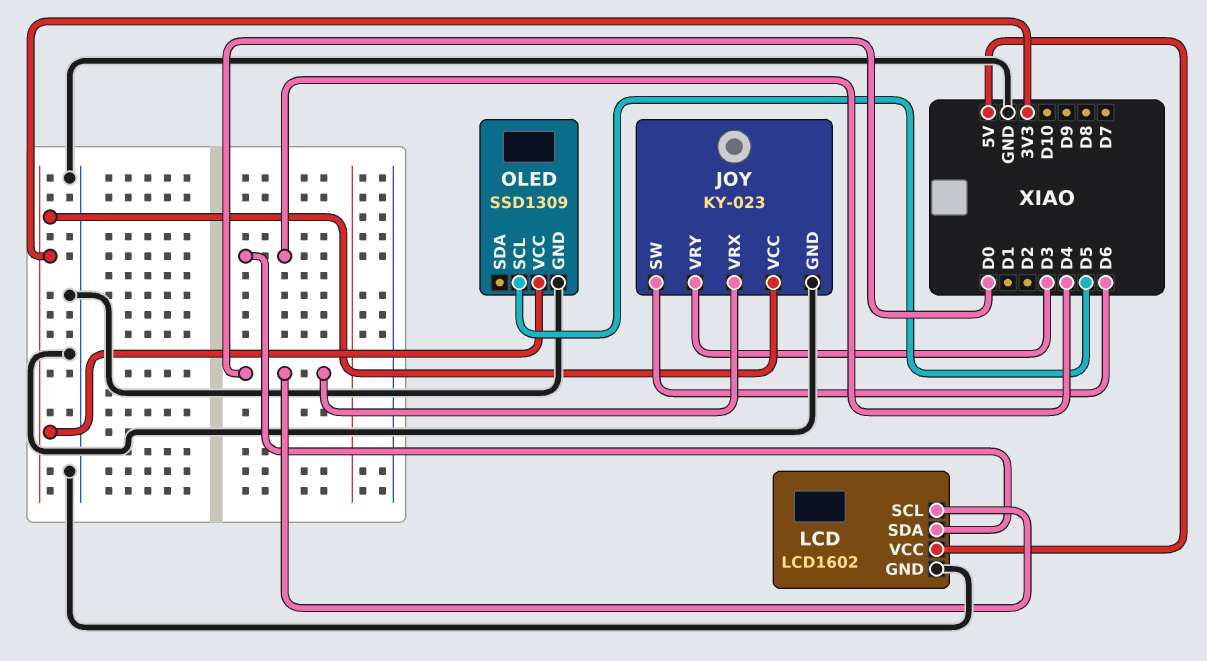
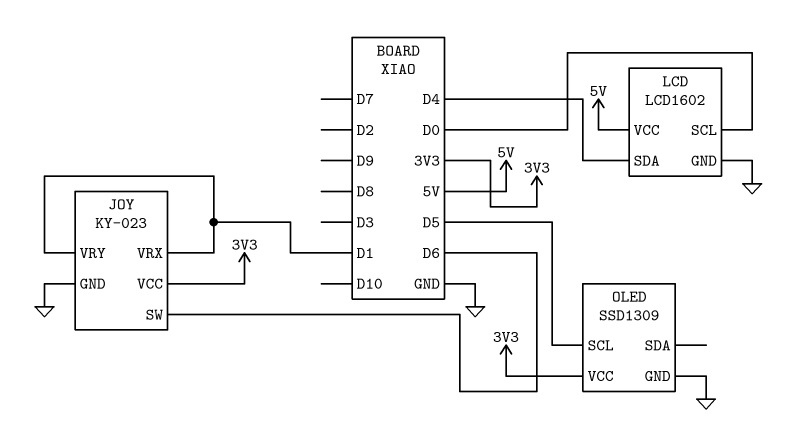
JOY pin VRX: D0 -> D1
JOY pin VRY: D3 -> D1

